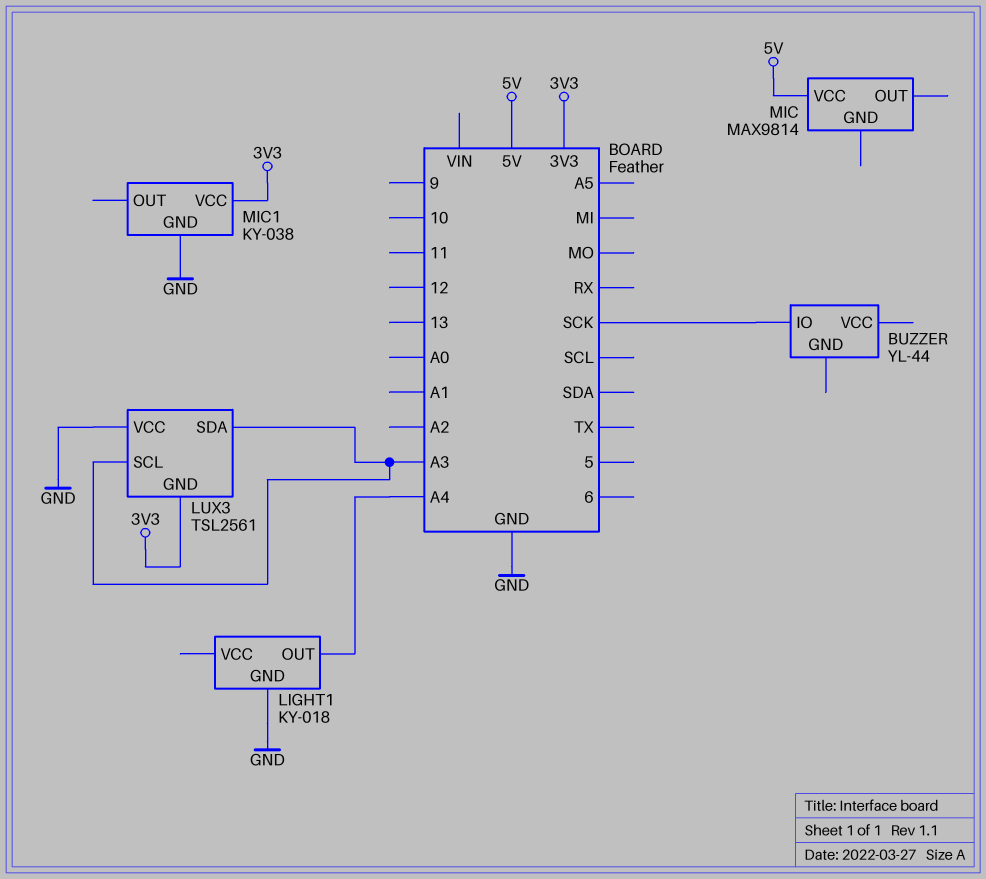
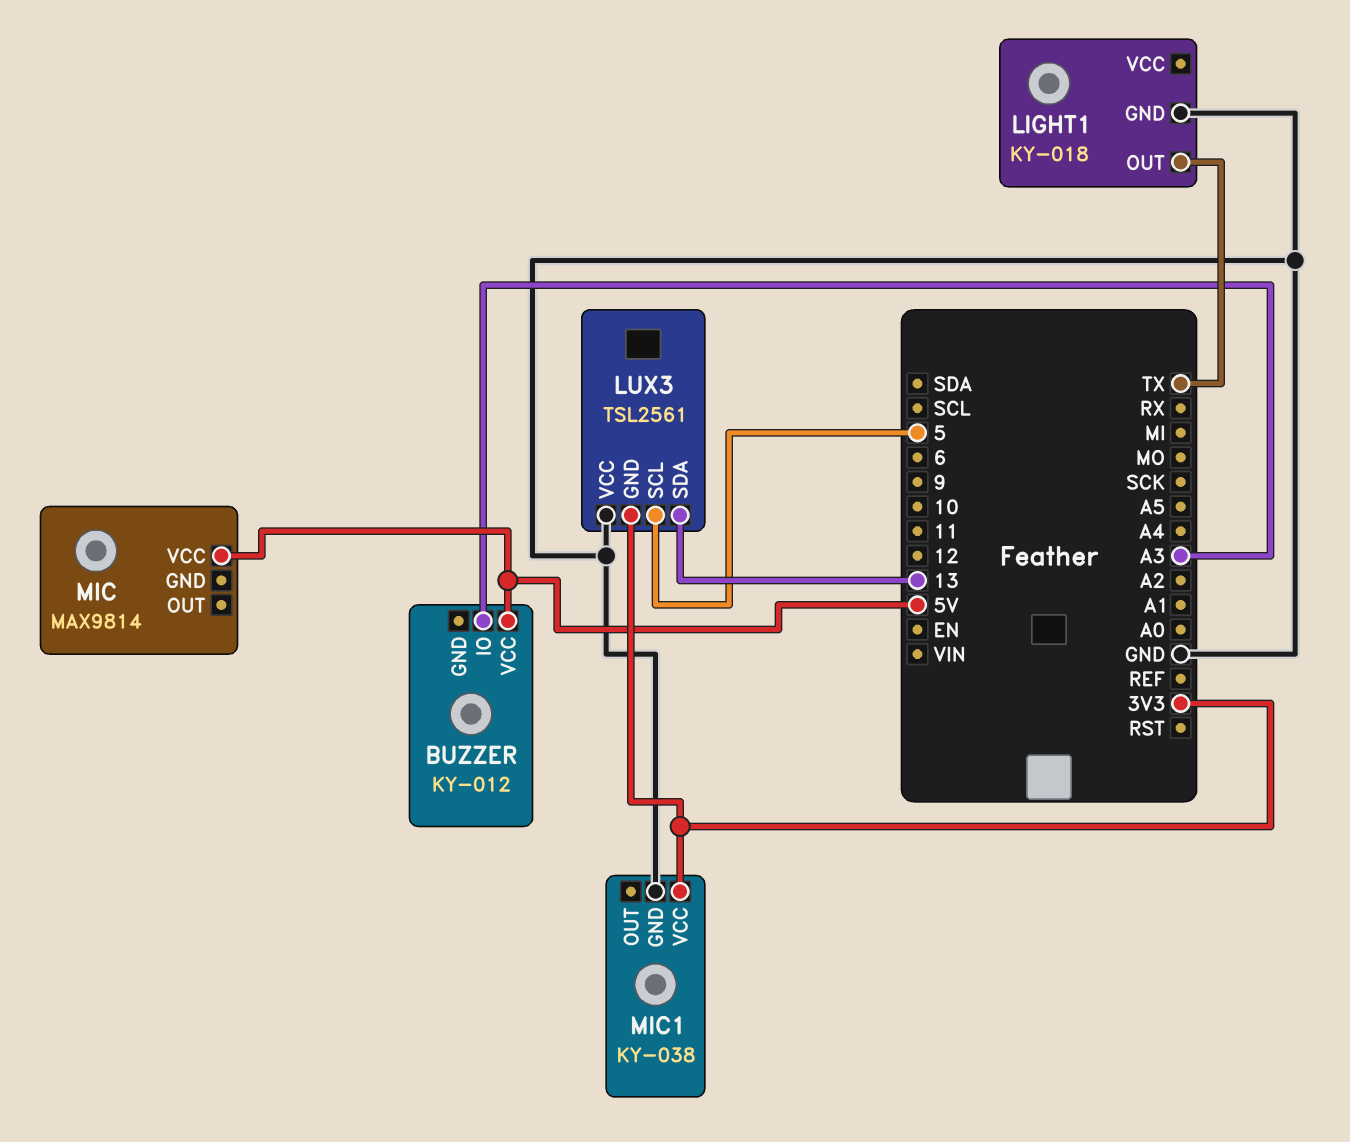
BUZZER: YL-44 -> KY-012
BUZZER pin IO: SCK -> A3
BUZZER pin VCC: none -> 5V
LIGHT1 pin OUT: A4 -> TX
LUX3 pin SCL: A3 -> 5
LUX3 pin SDA: A3 -> 13

